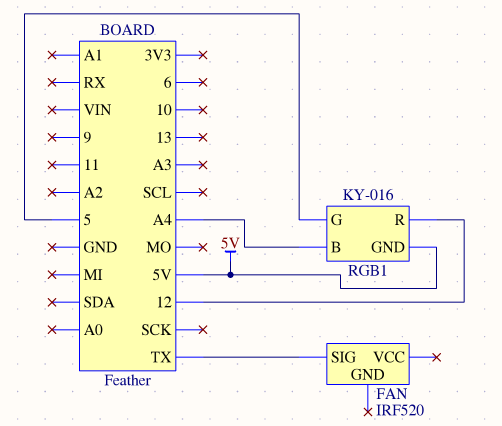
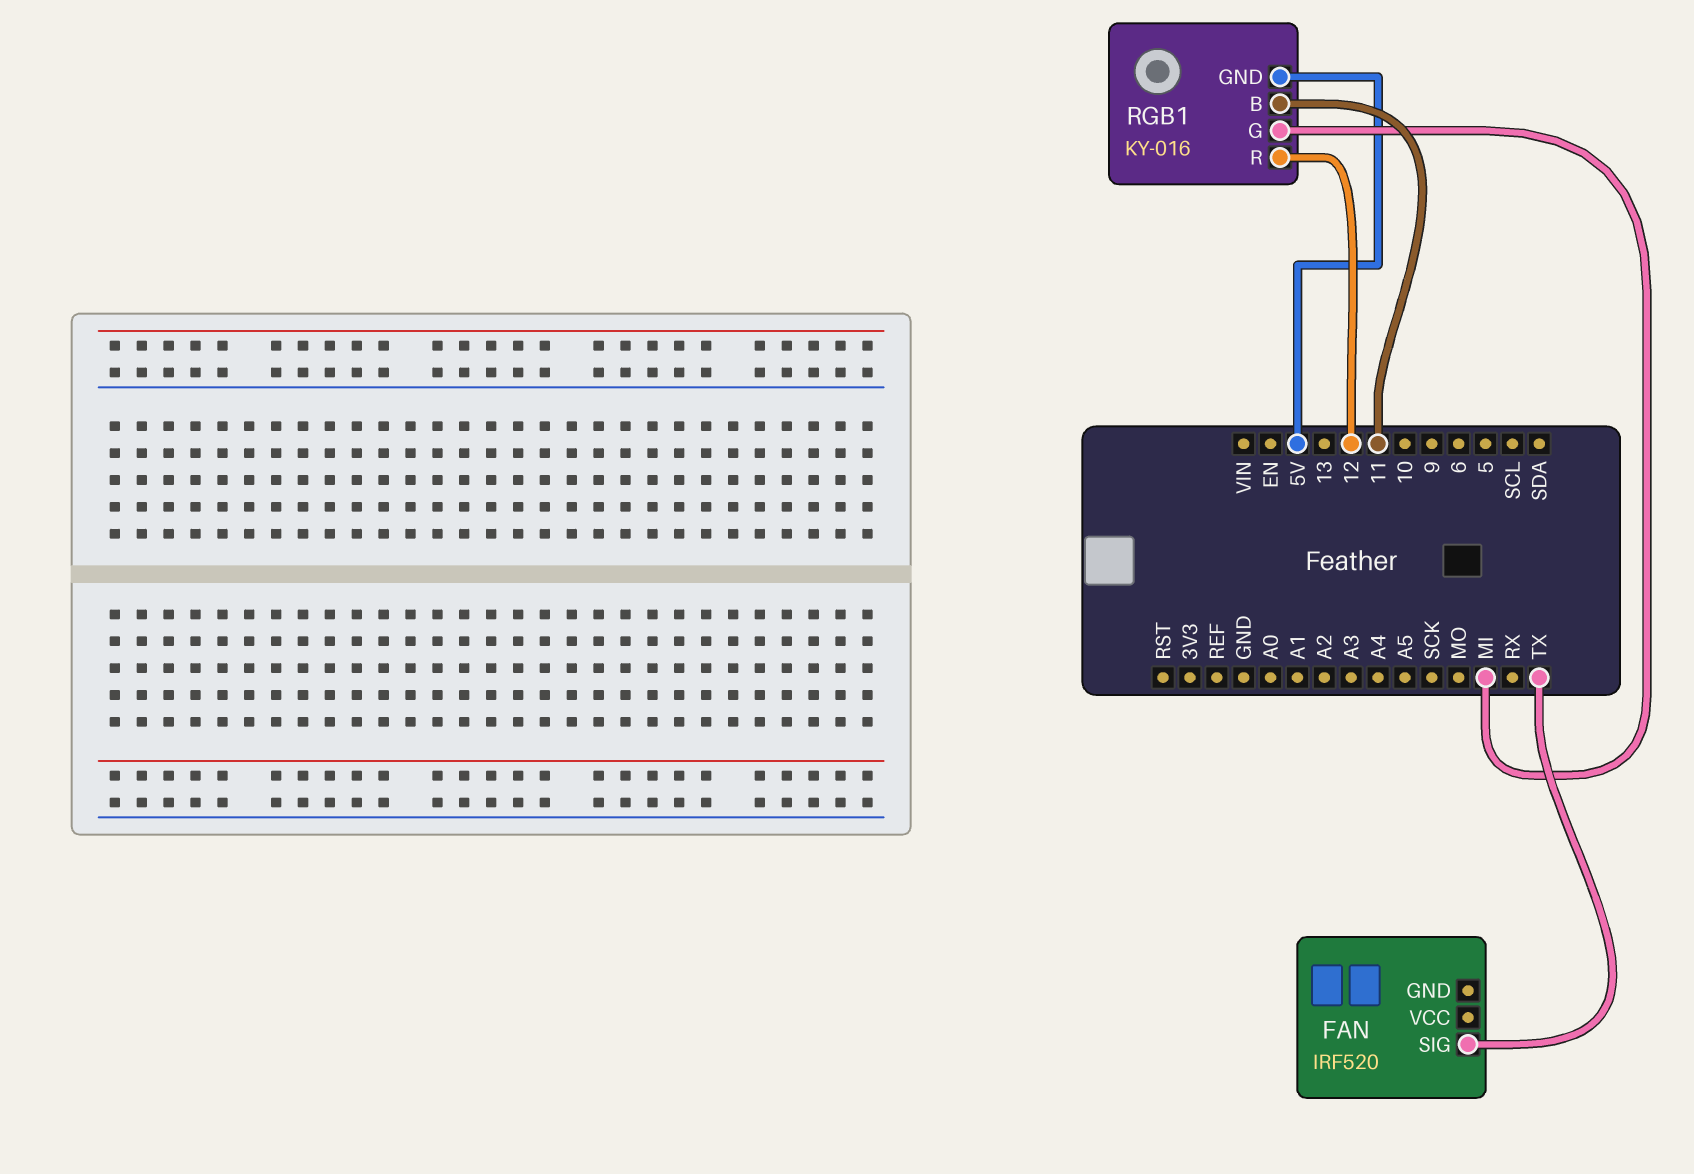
RGB1 pin B: A4 -> 11
RGB1 pin G: 5 -> MI

